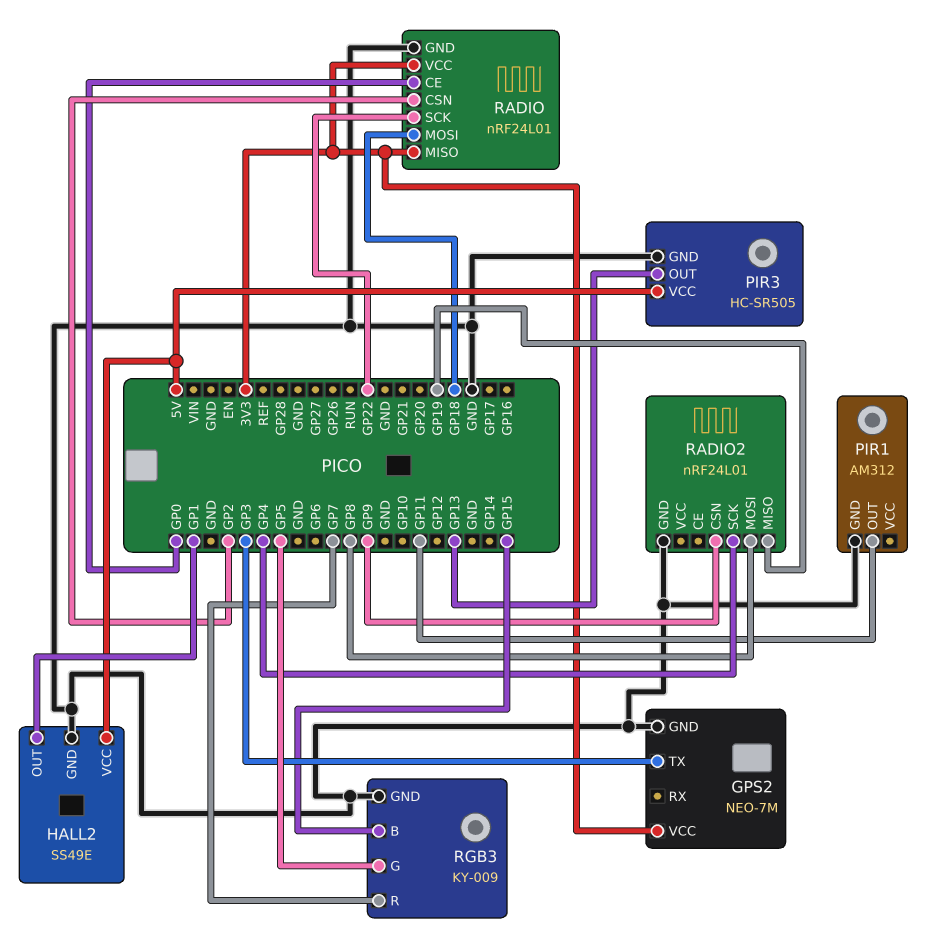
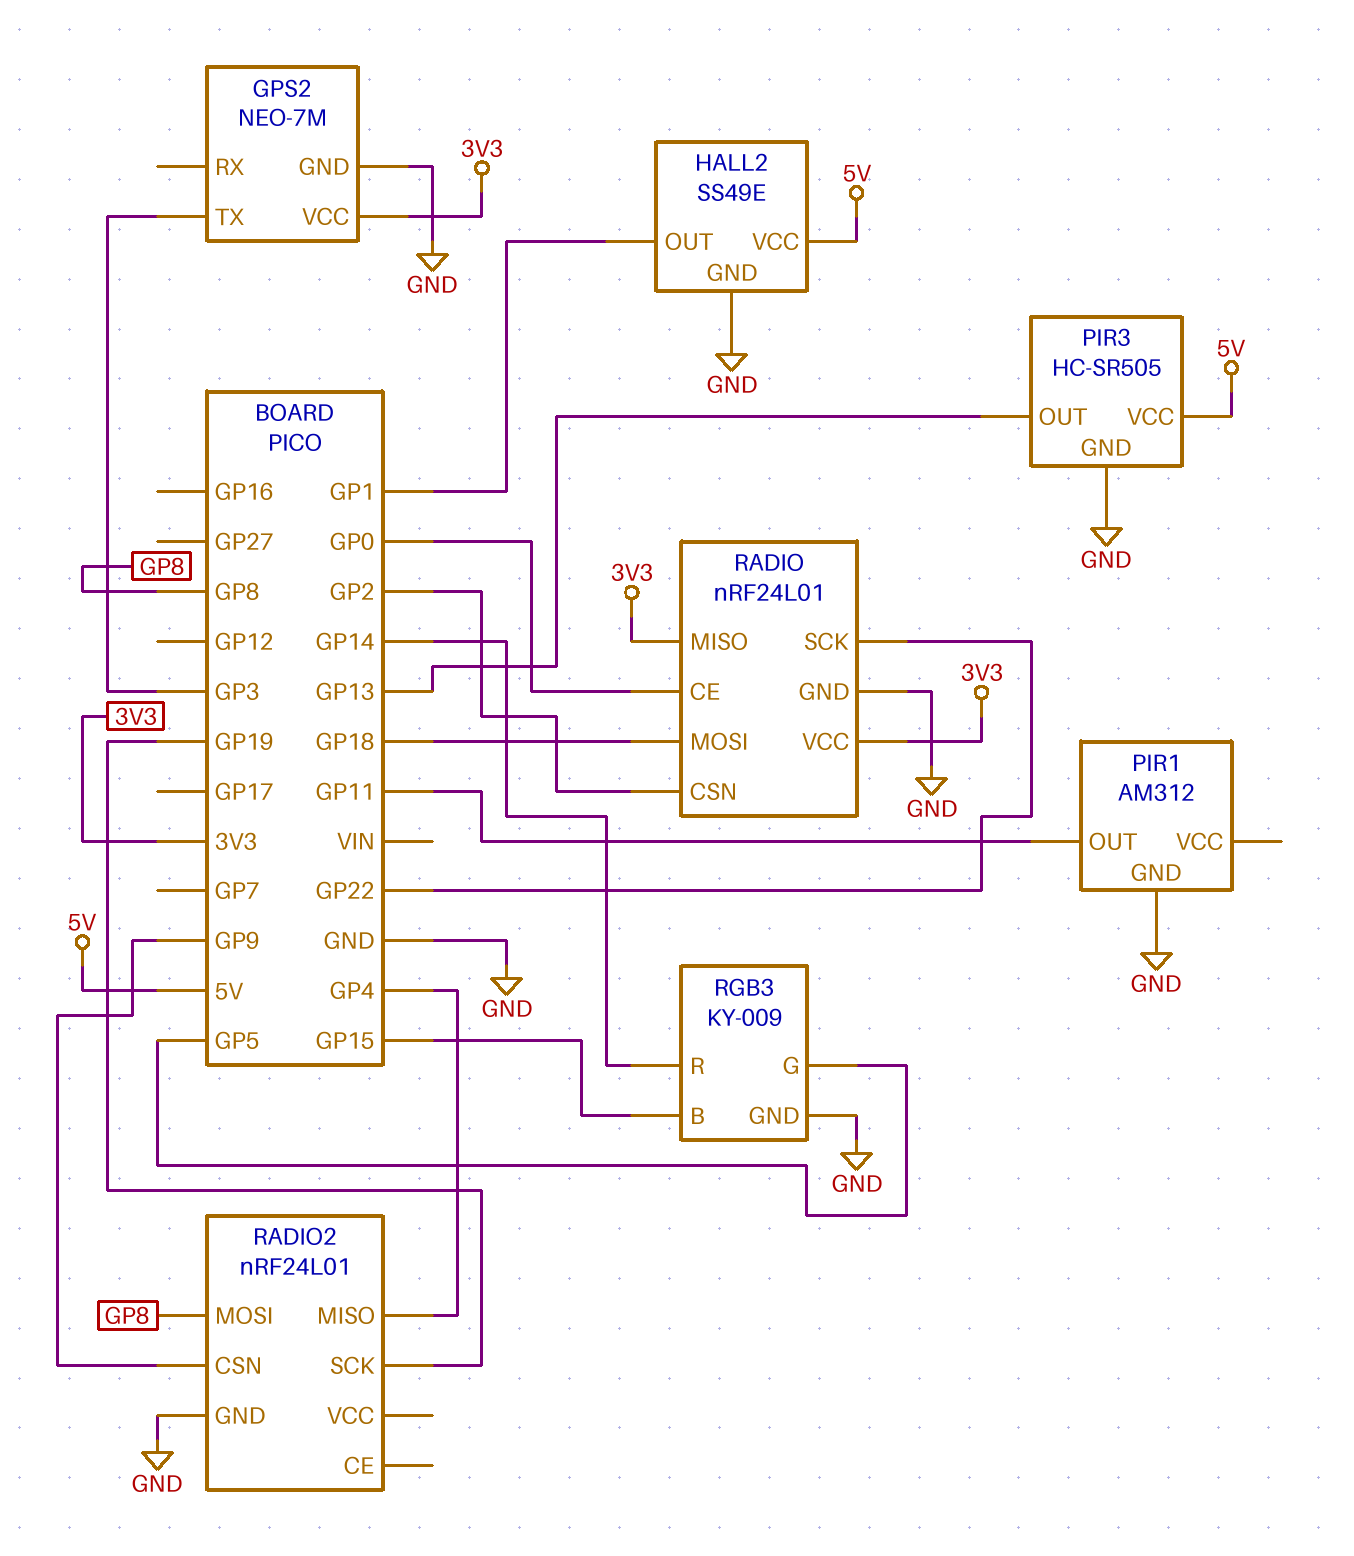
RADIO2 pin MISO: GP19 -> GP4
RADIO2 pin SCK: GP4 -> GP19
RGB3 pin R: GP7 -> GP14

